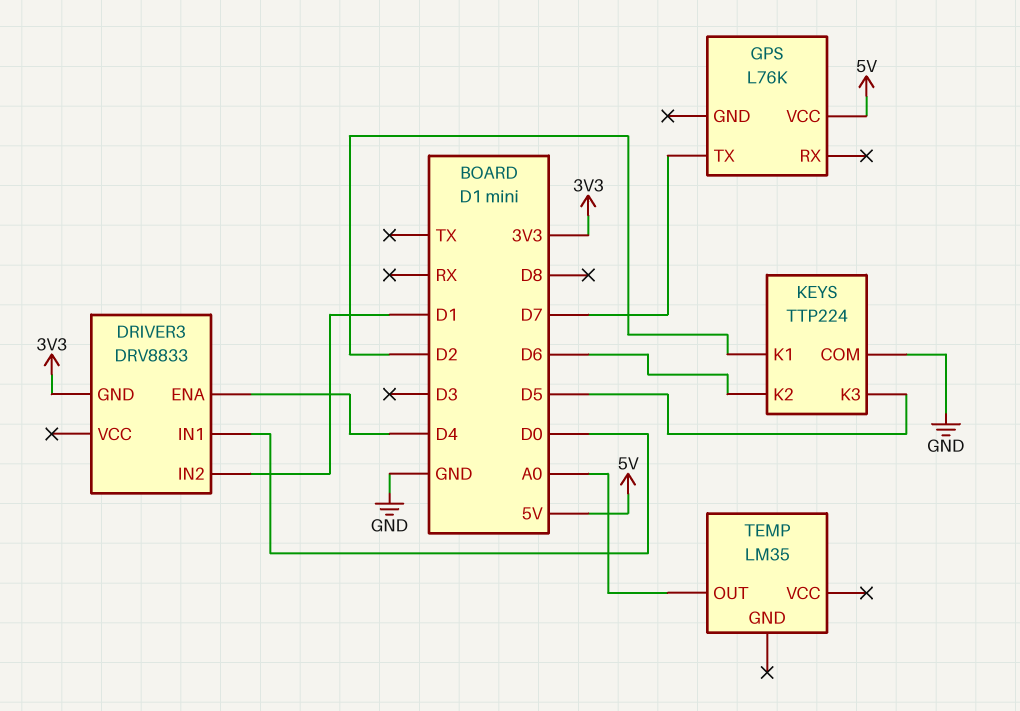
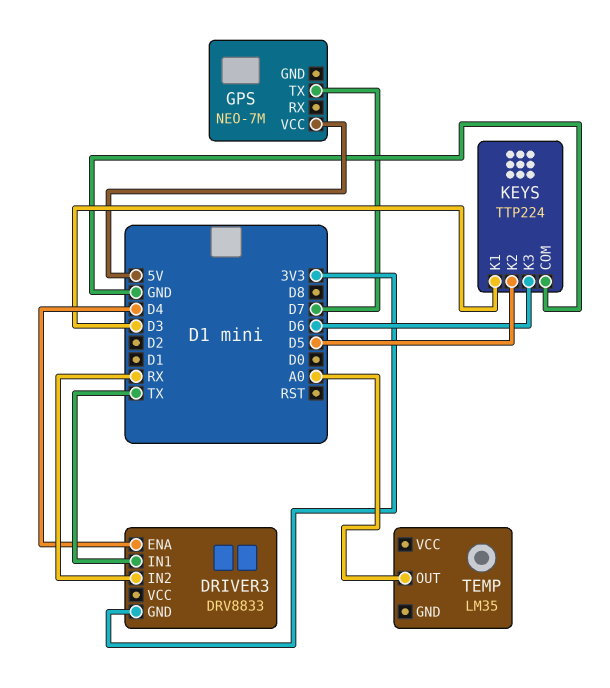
DRIVER3 pin IN1: D0 -> TX
DRIVER3 pin IN2: D1 -> RX
GPS: L76K -> NEO-7M
KEYS pin K1: D2 -> D3
KEYS pin K2: D6 -> D5
KEYS pin K3: D5 -> D6

